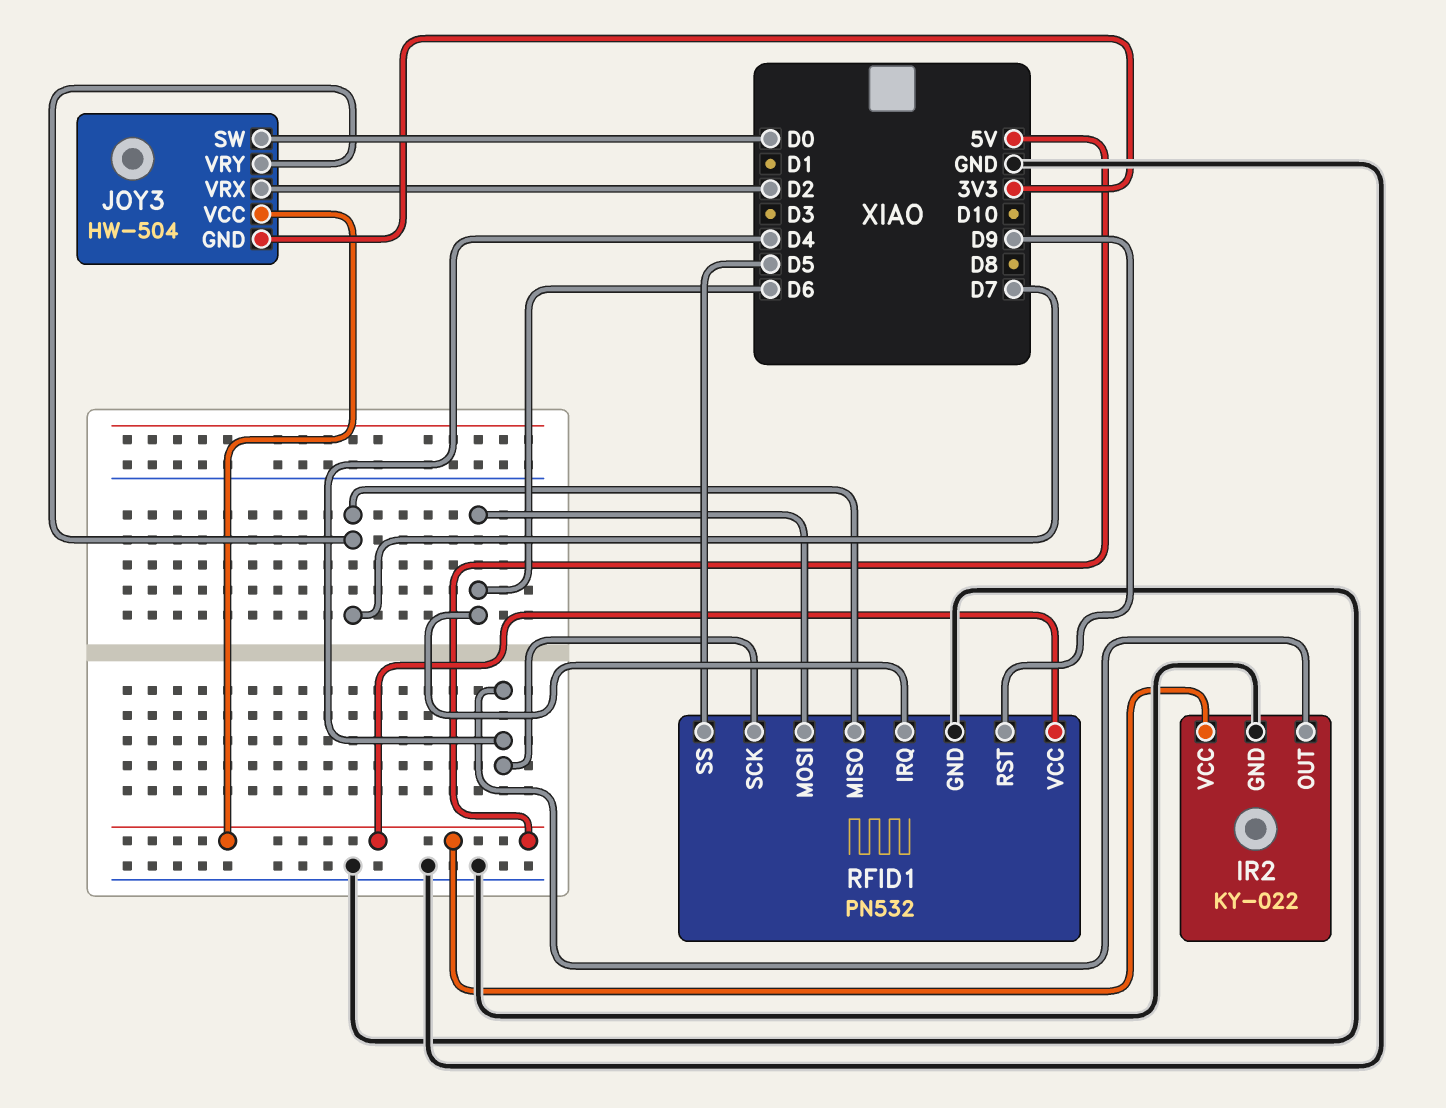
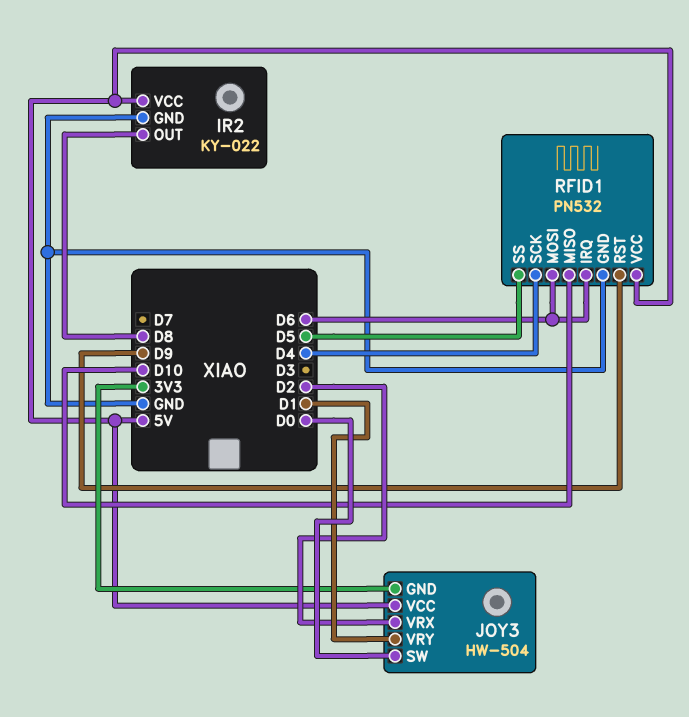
IR2 pin OUT: D4 -> D8
JOY3 pin VRY: D7 -> D1
RFID1 pin MISO: D7 -> D10

